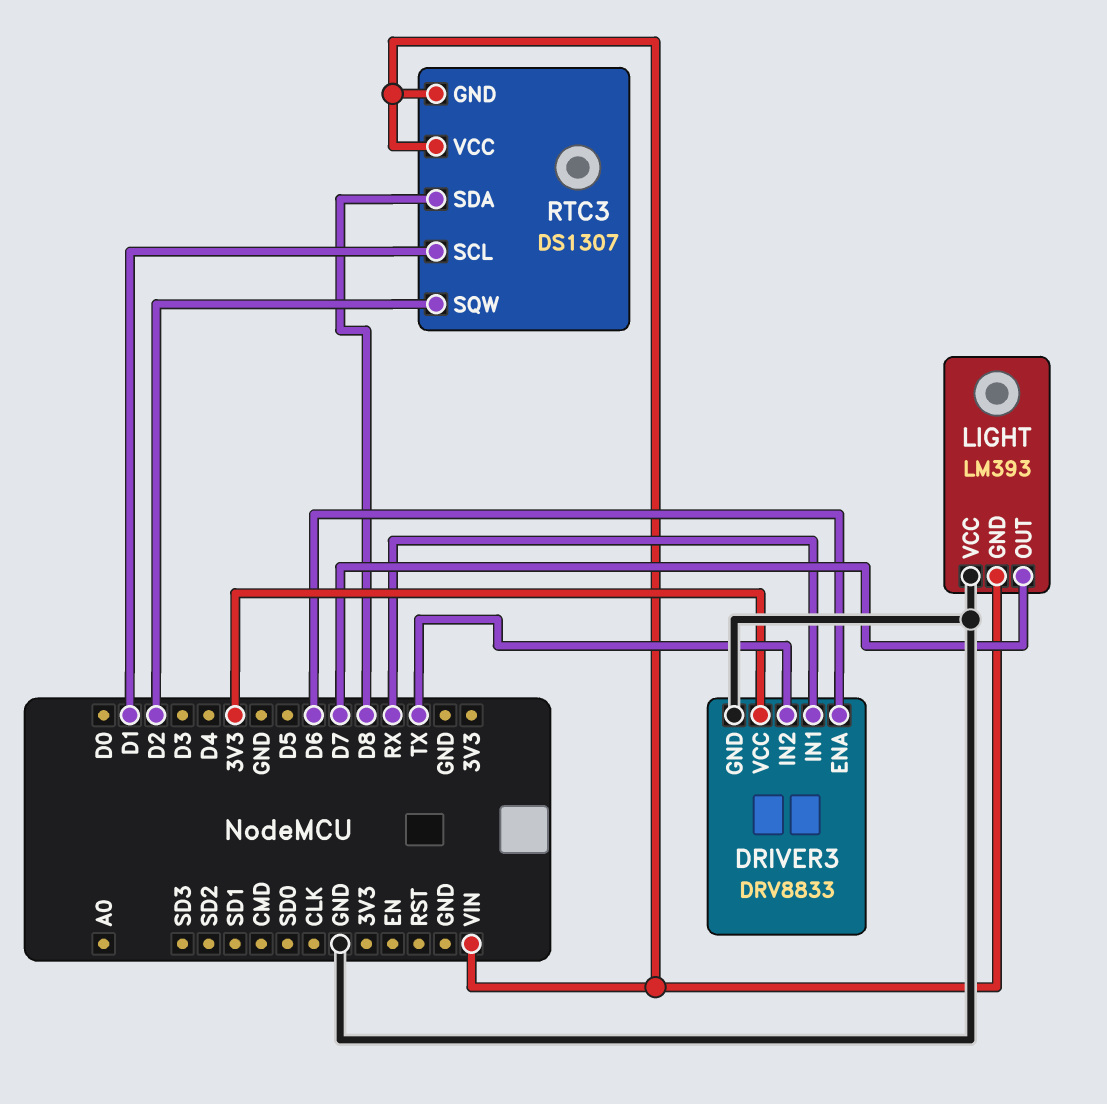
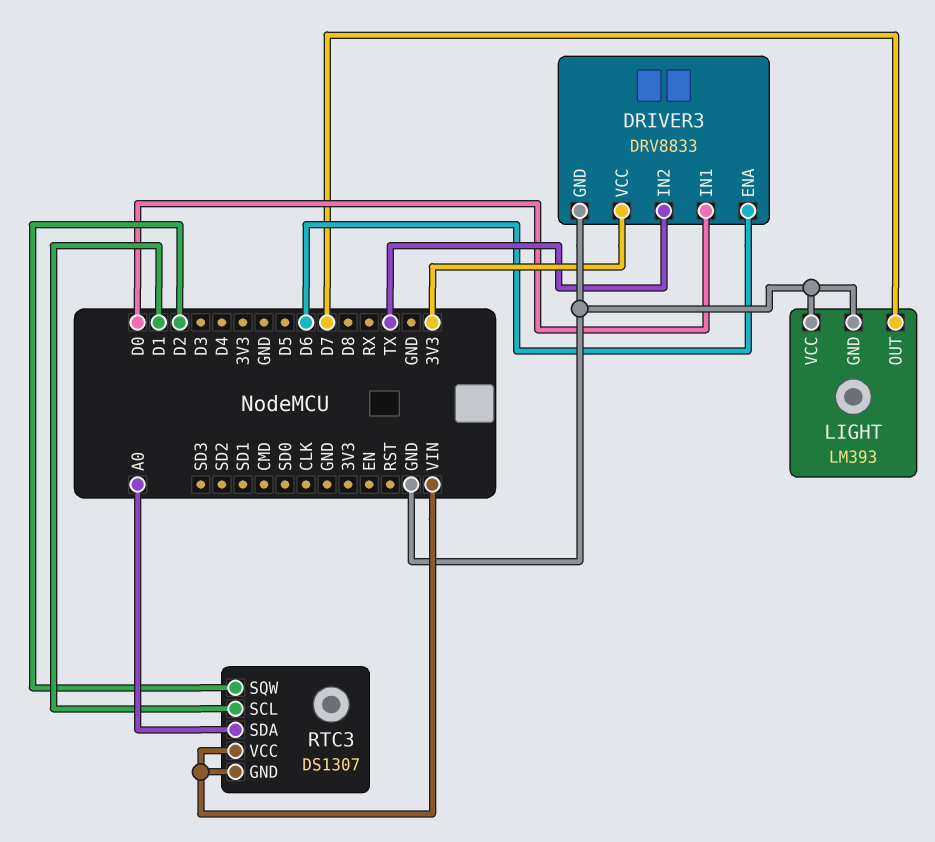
DRIVER3 pin IN1: RX -> D0
LIGHT pin GND: VIN -> GND
RTC3 pin SDA: D8 -> A0

